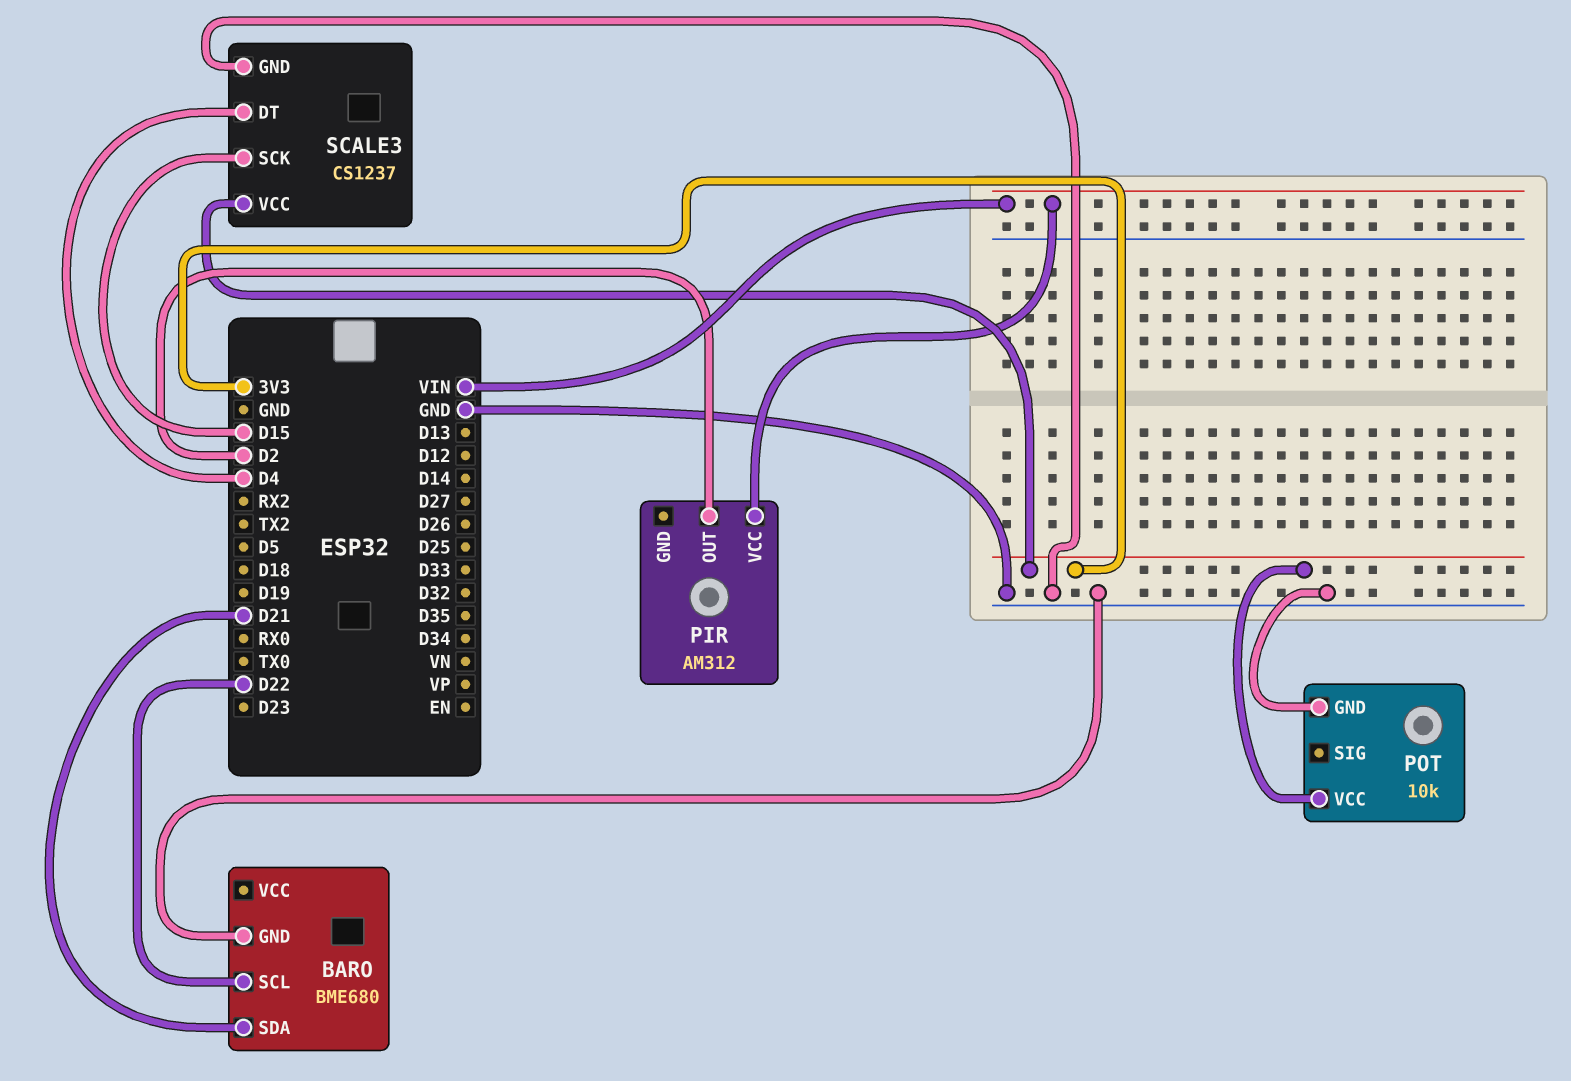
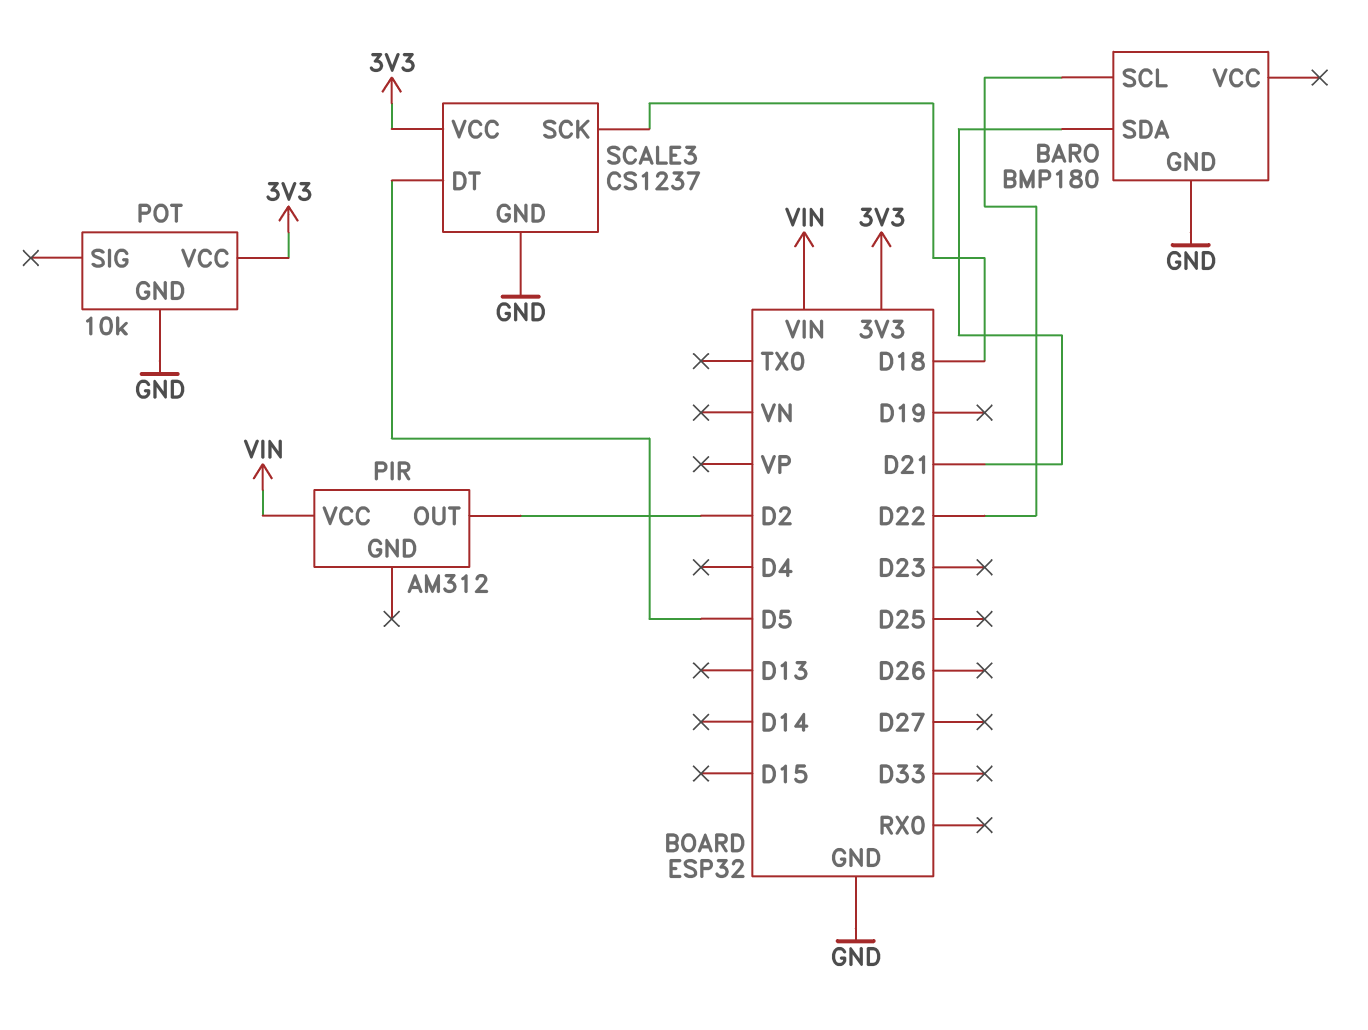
BARO: BME680 -> BMP180
SCALE3 pin DT: D4 -> D5
SCALE3 pin SCK: D15 -> D18

